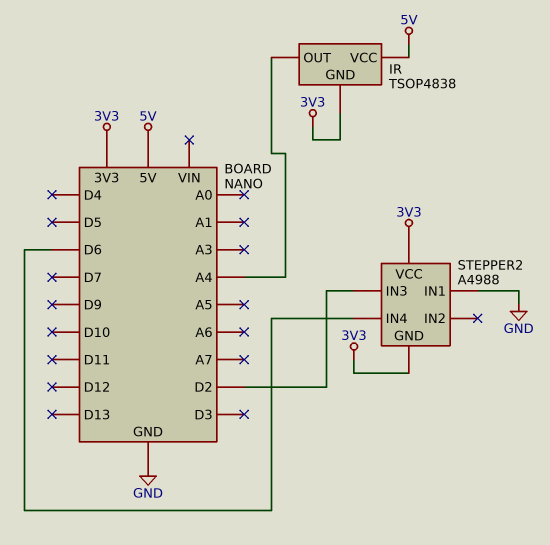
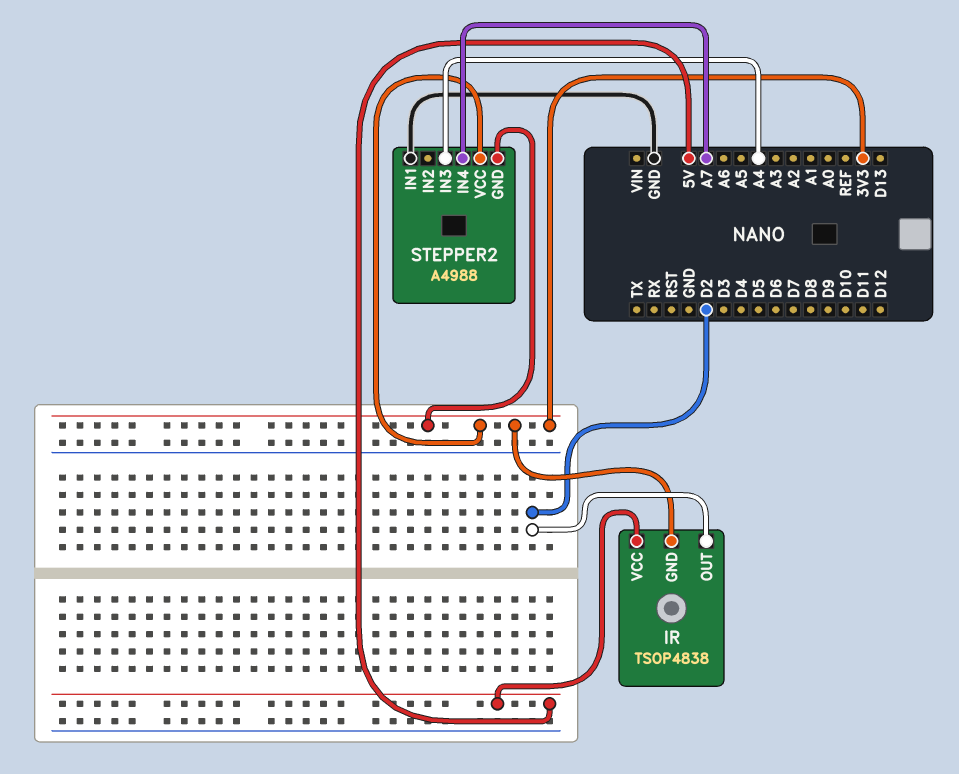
IR pin OUT: A4 -> D2
STEPPER2 pin IN3: D2 -> A4
STEPPER2 pin IN4: D6 -> A7

